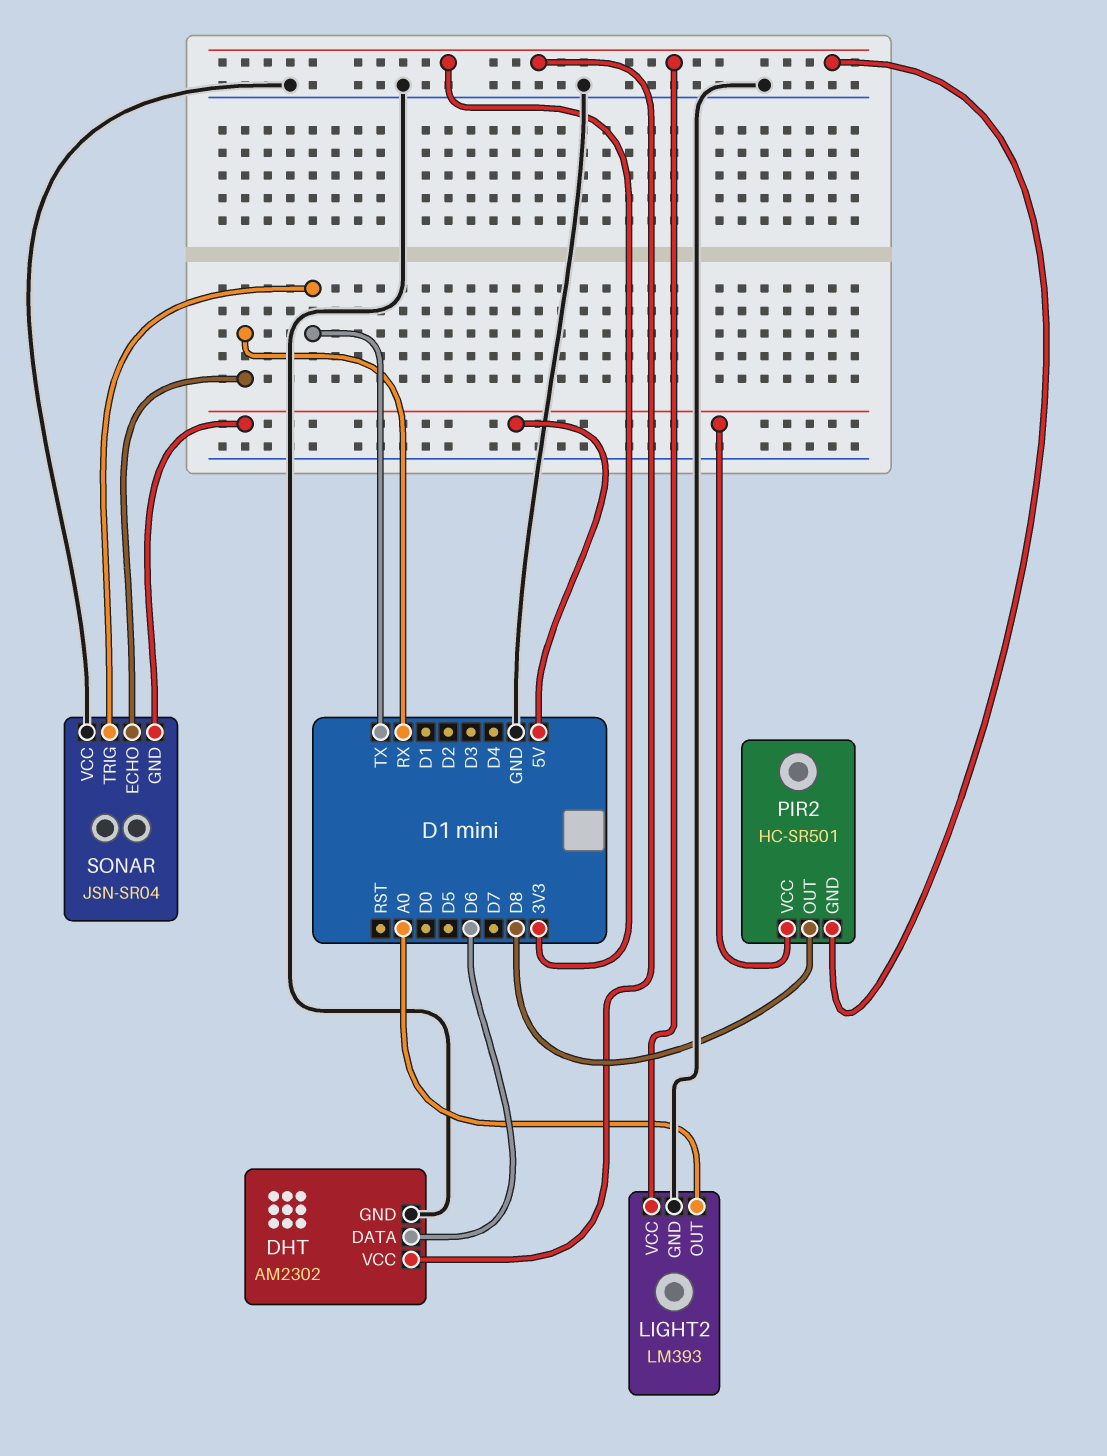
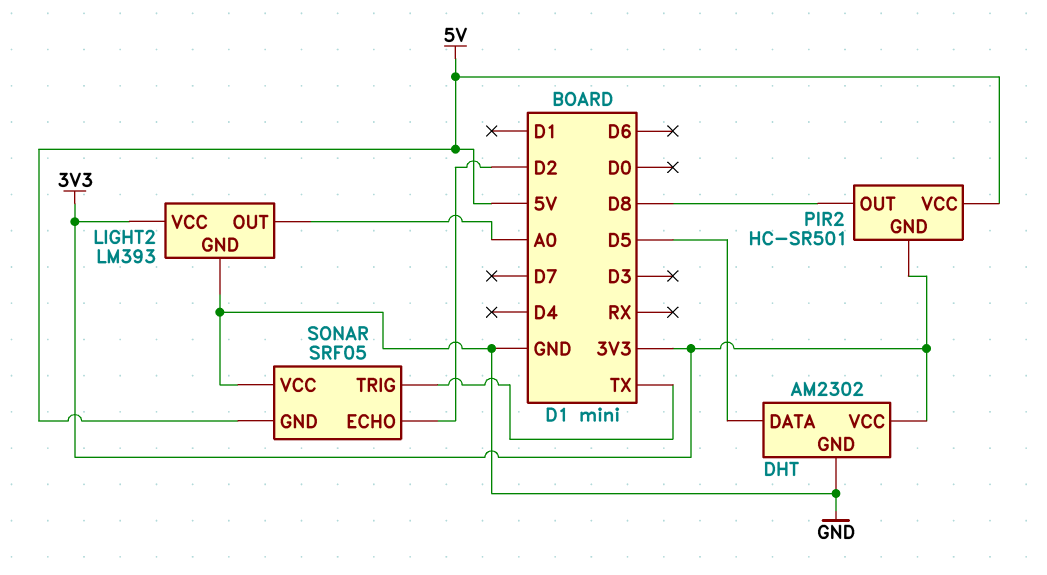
DHT pin DATA: D6 -> D5
SONAR: JSN-SR04 -> SRF05
SONAR pin ECHO: RX -> D2

